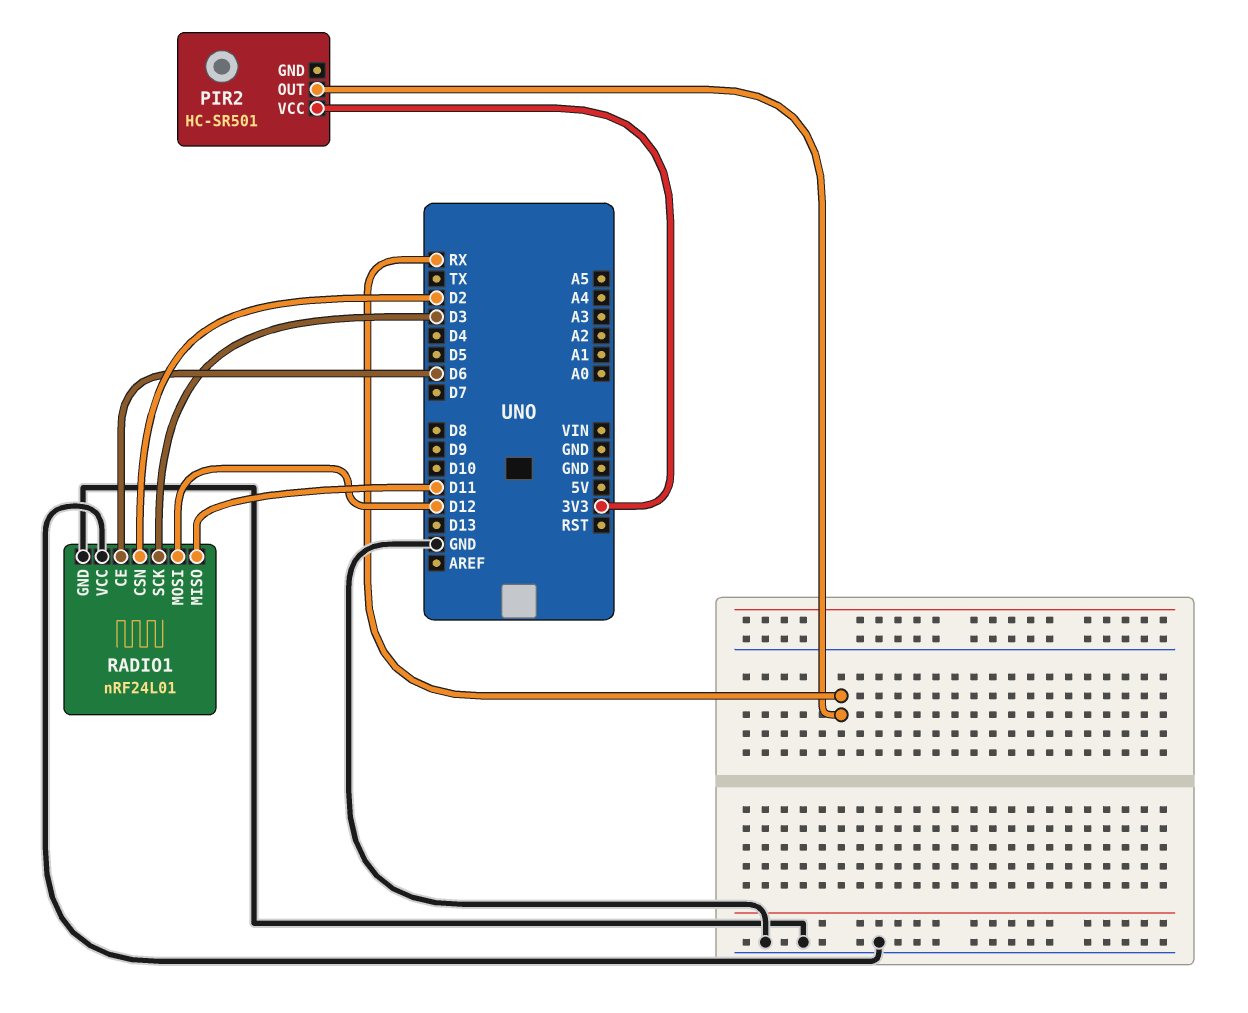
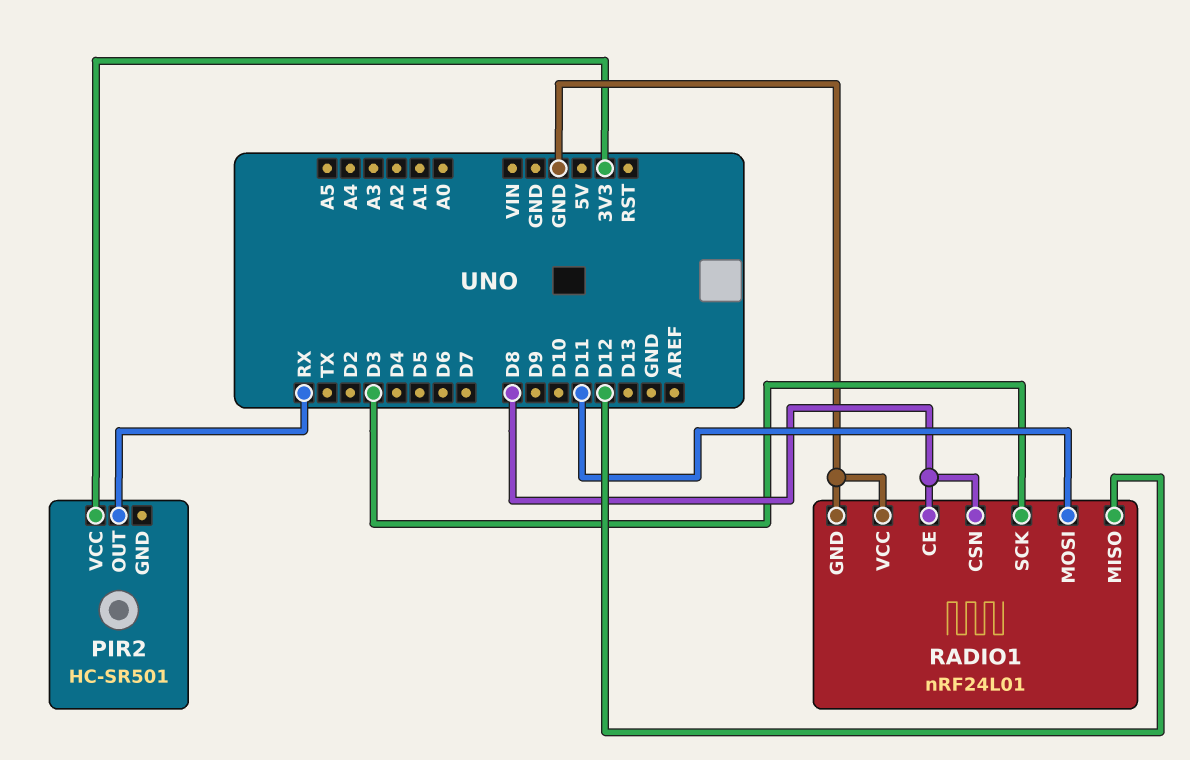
RADIO1 pin CE: D6 -> D8
RADIO1 pin CSN: D2 -> D8
RADIO1 pin MISO: D11 -> D12
RADIO1 pin MOSI: D12 -> D11

